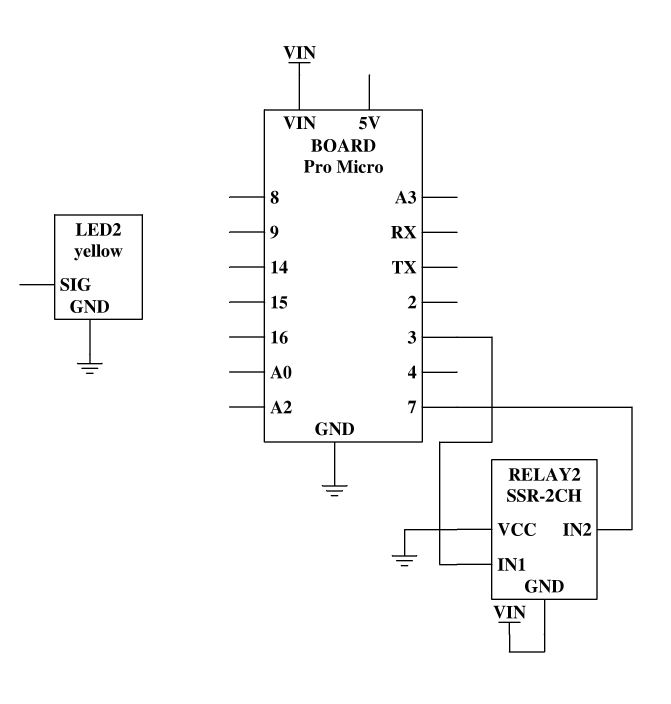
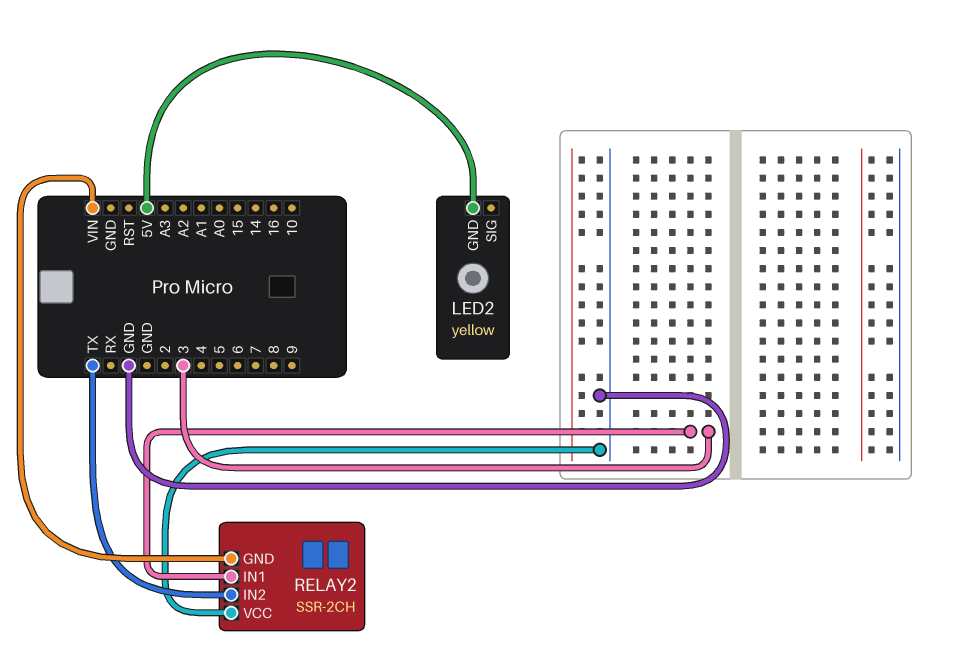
LED2 pin GND: GND -> 5V
RELAY2 pin IN2: 7 -> TX

